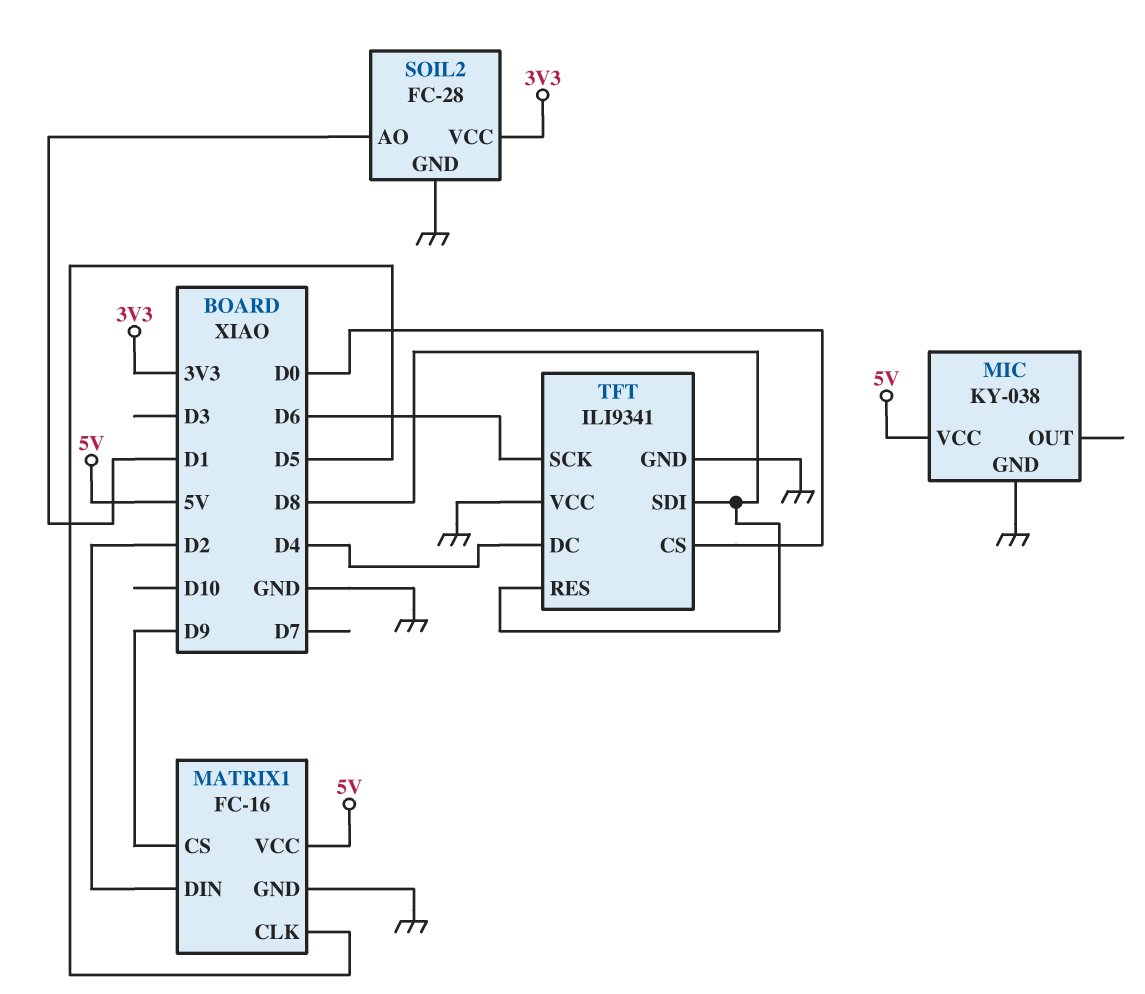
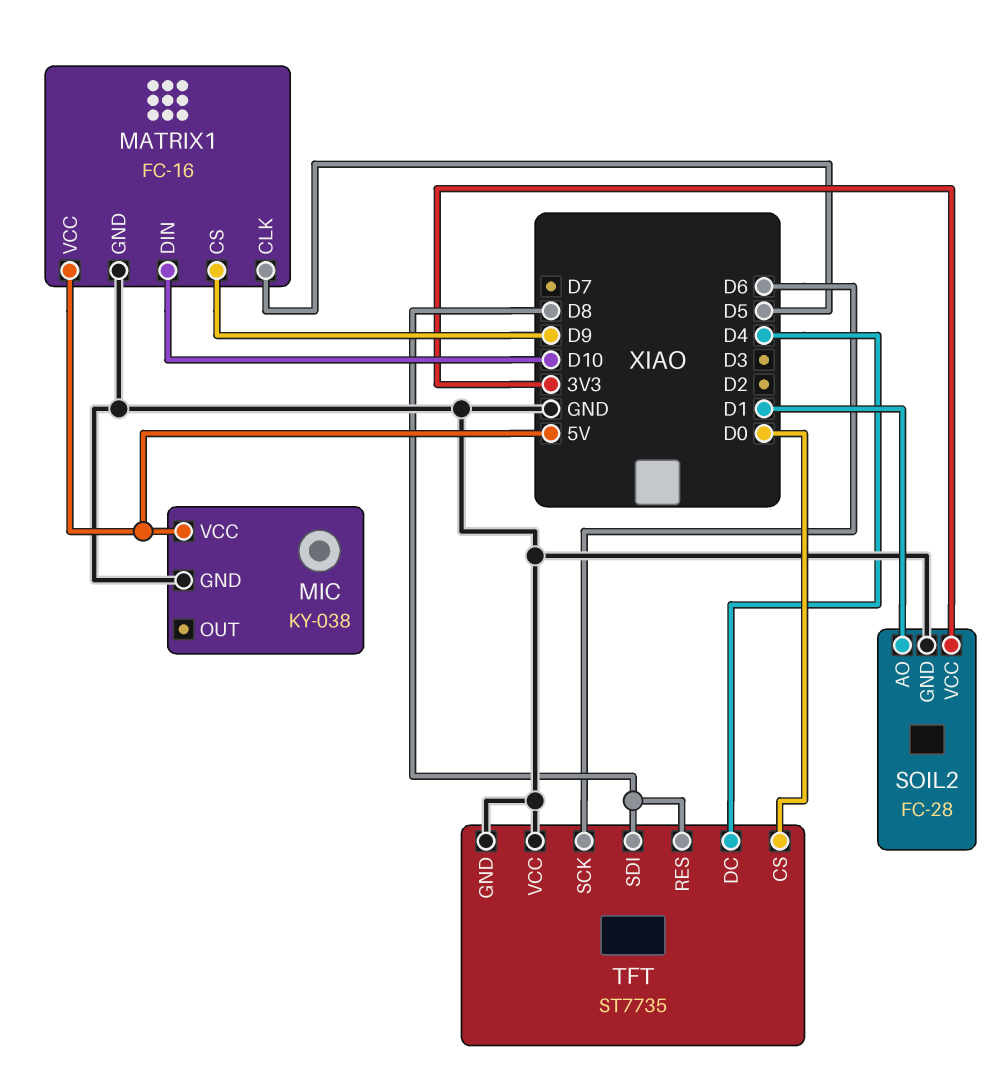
MATRIX1 pin DIN: D2 -> D10
TFT: ILI9341 -> ST7735

